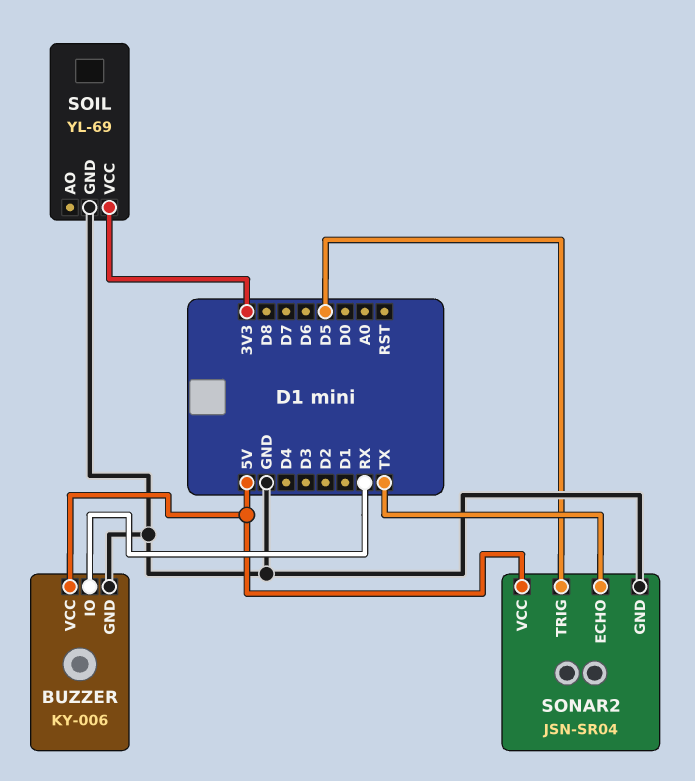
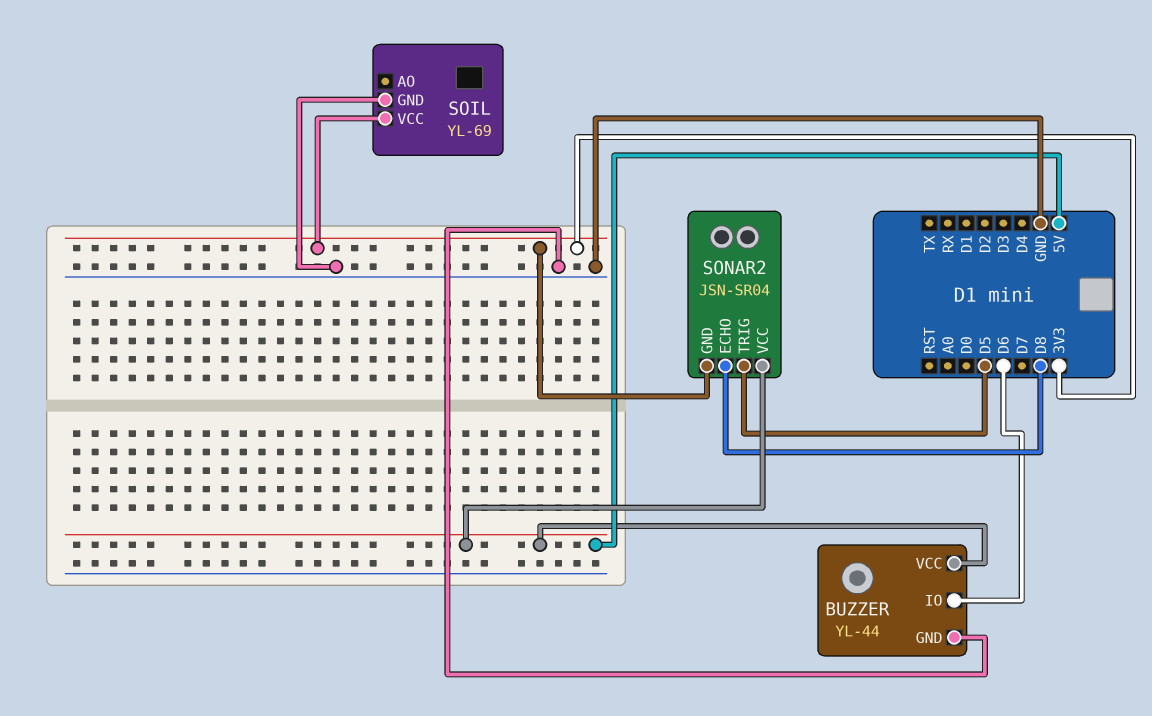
BUZZER: KY-006 -> YL-44
BUZZER pin IO: RX -> D6
SONAR2 pin ECHO: TX -> D8
SONAR2 pin GND: GND -> 3V3

